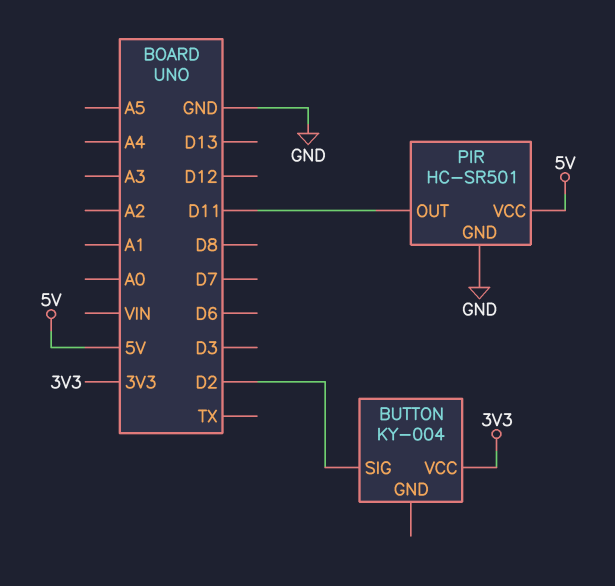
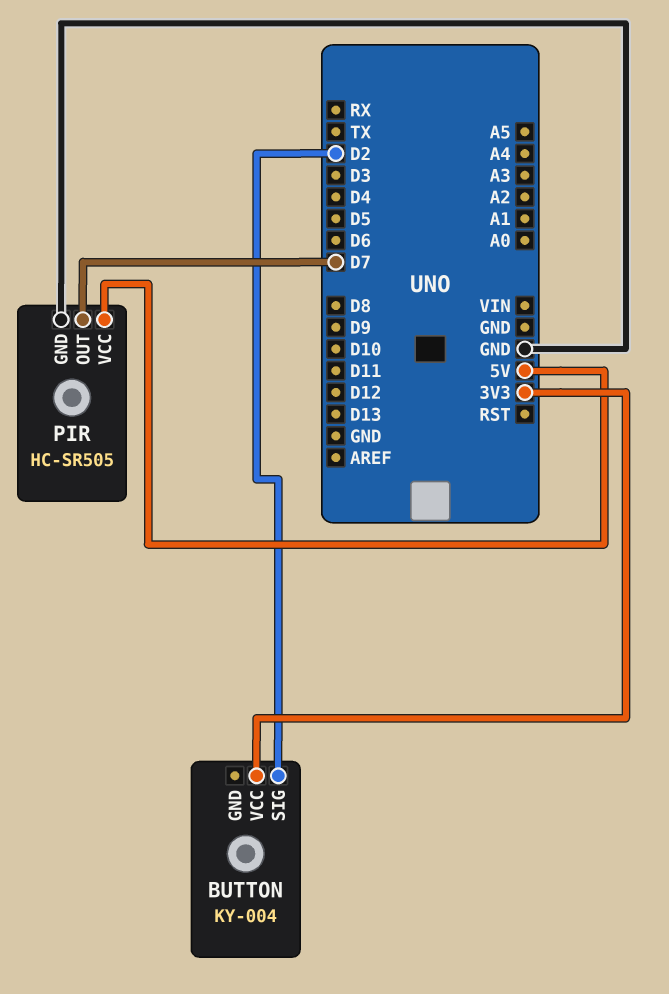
PIR: HC-SR501 -> HC-SR505
PIR pin OUT: D11 -> D7

